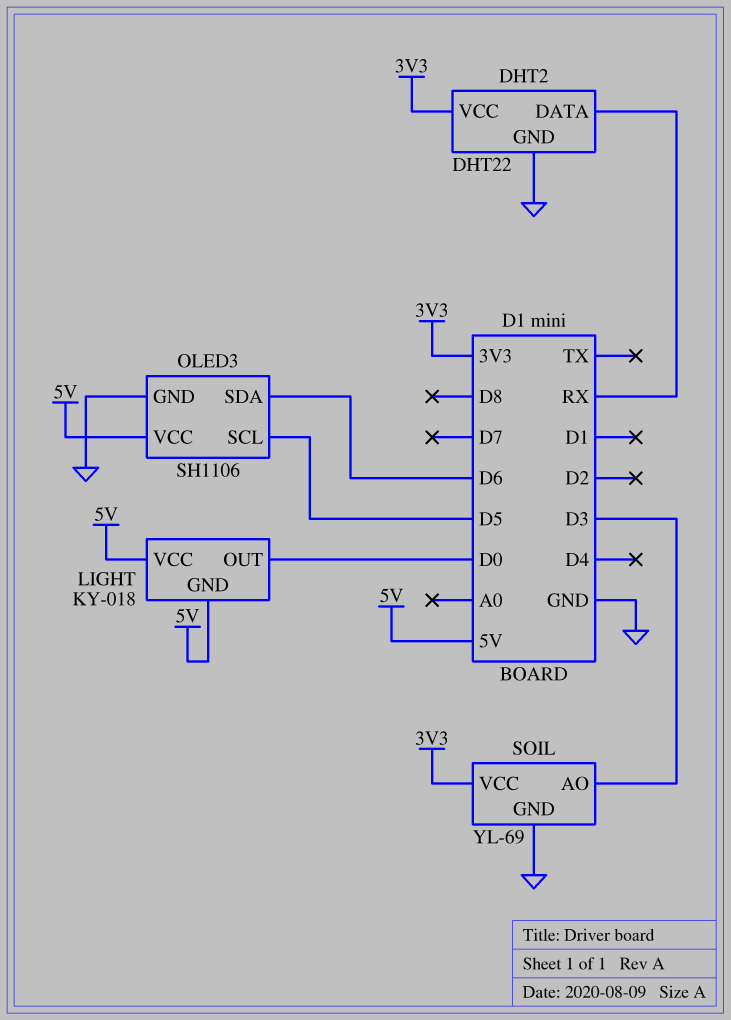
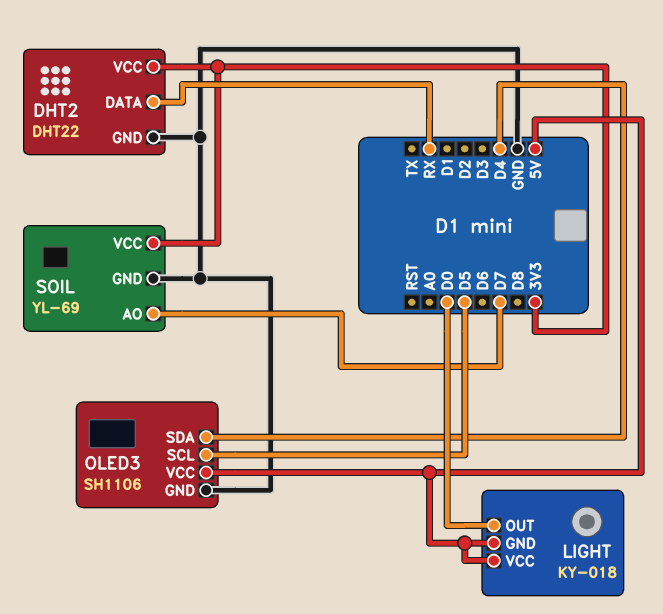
OLED3 pin SDA: D6 -> D4
SOIL pin AO: D3 -> D7

